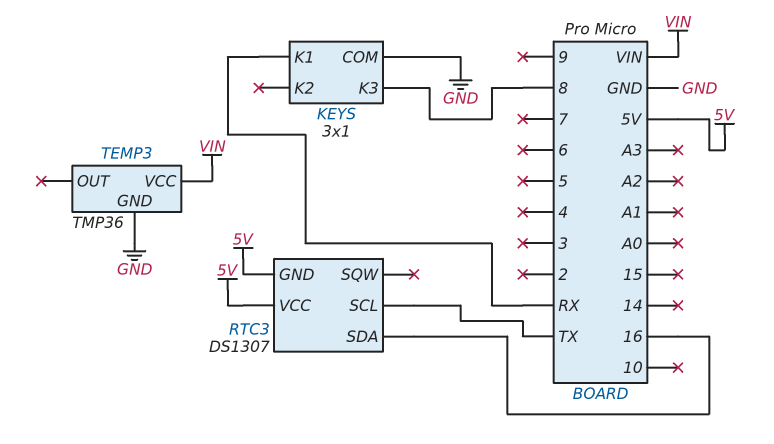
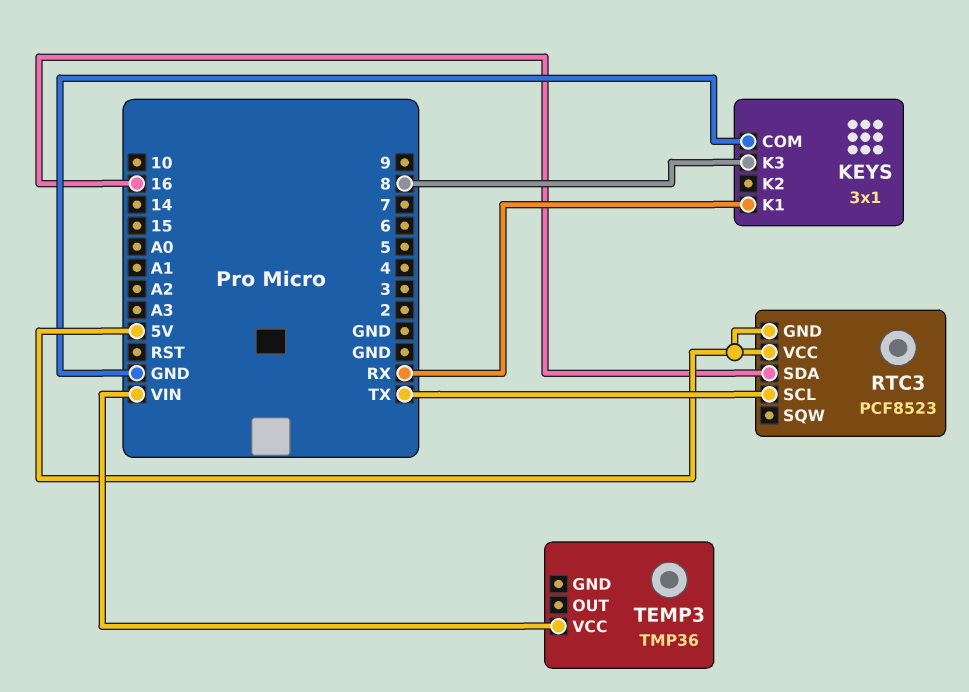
RTC3: DS1307 -> PCF8523
TEMP3 pin GND: GND -> none

